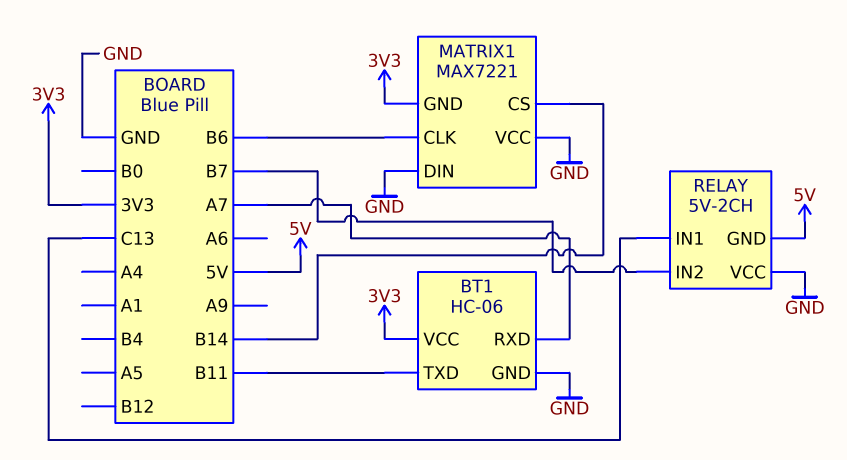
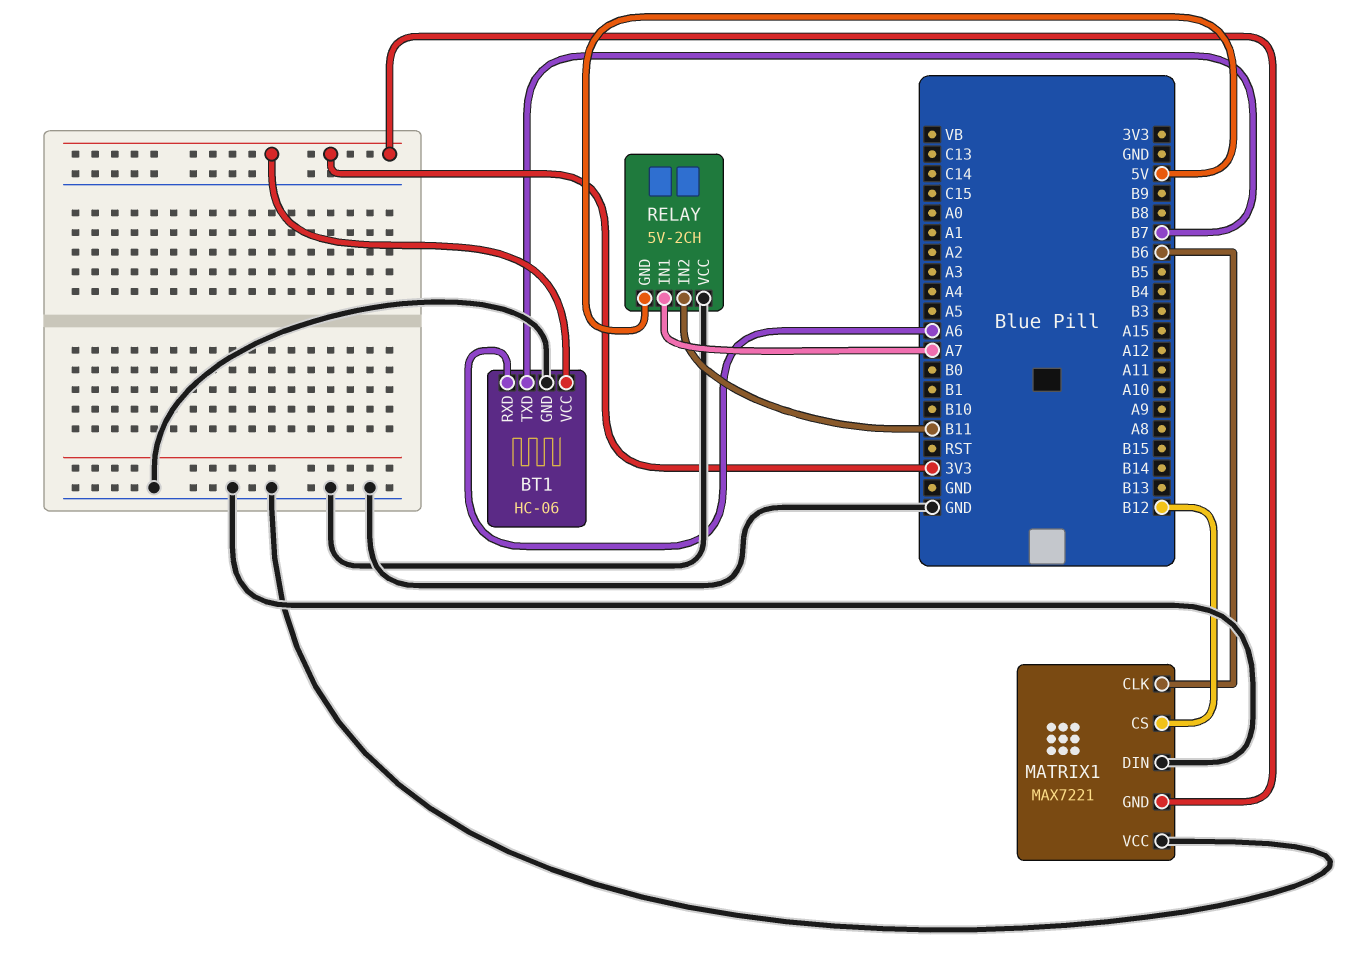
BT1 pin RXD: A7 -> A6
BT1 pin TXD: B11 -> B7
MATRIX1 pin CS: B14 -> B12
RELAY pin IN1: C13 -> A7
RELAY pin IN2: B7 -> B11

